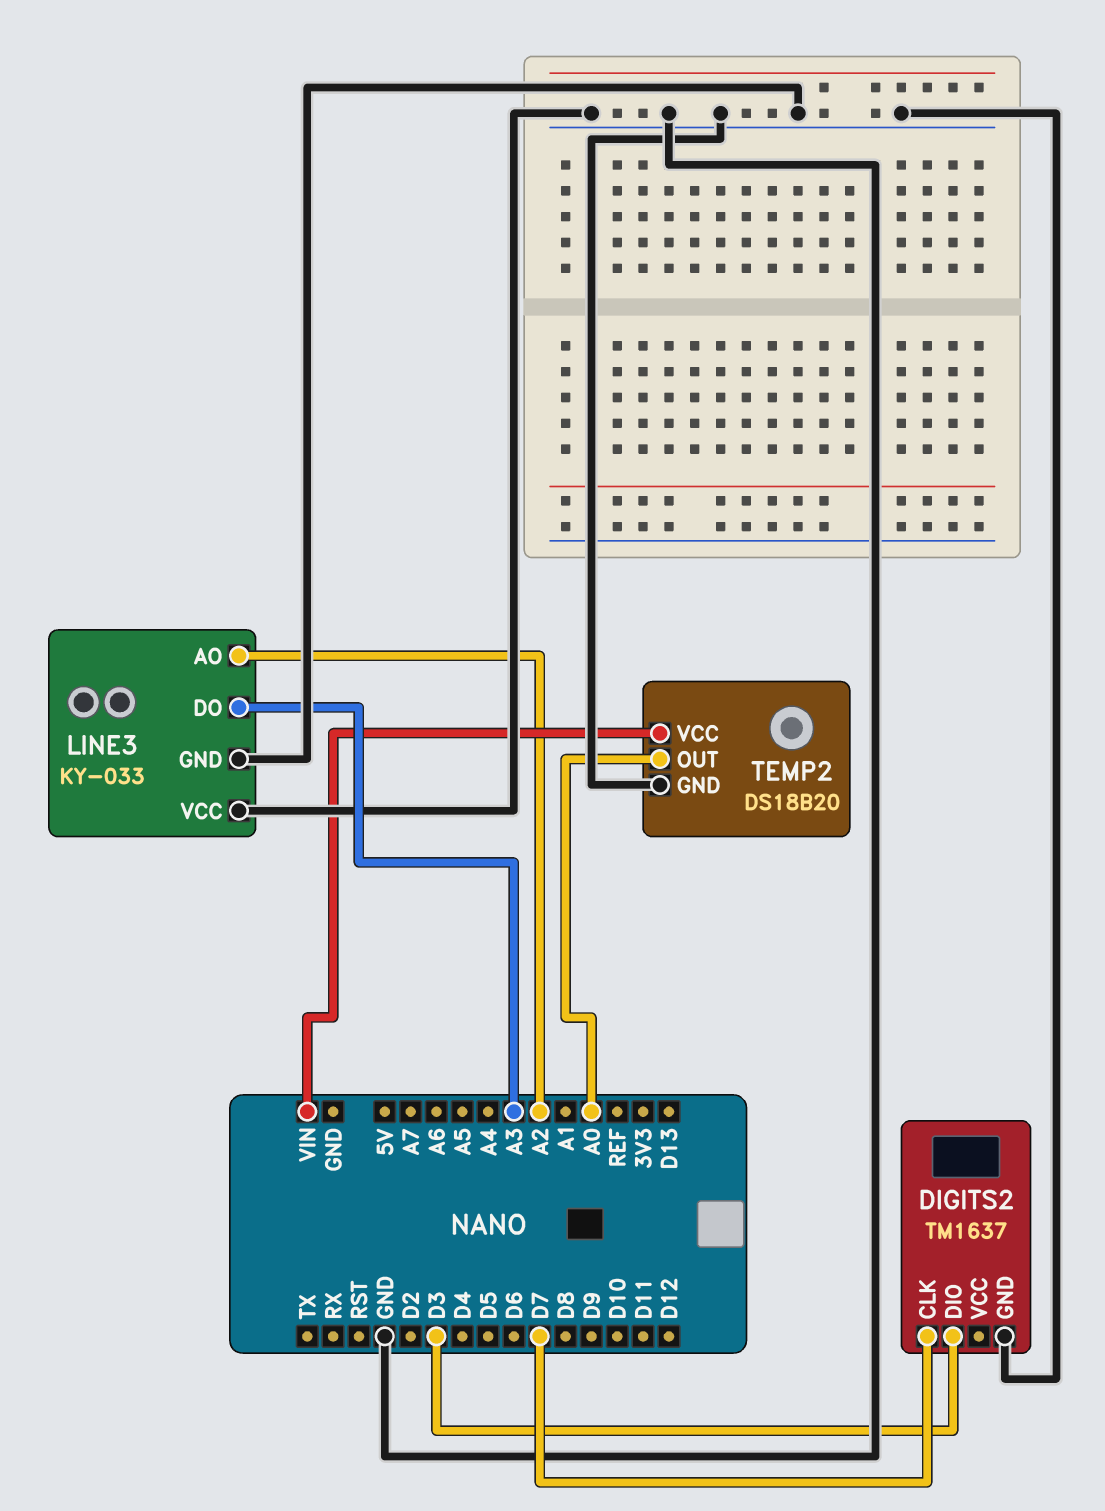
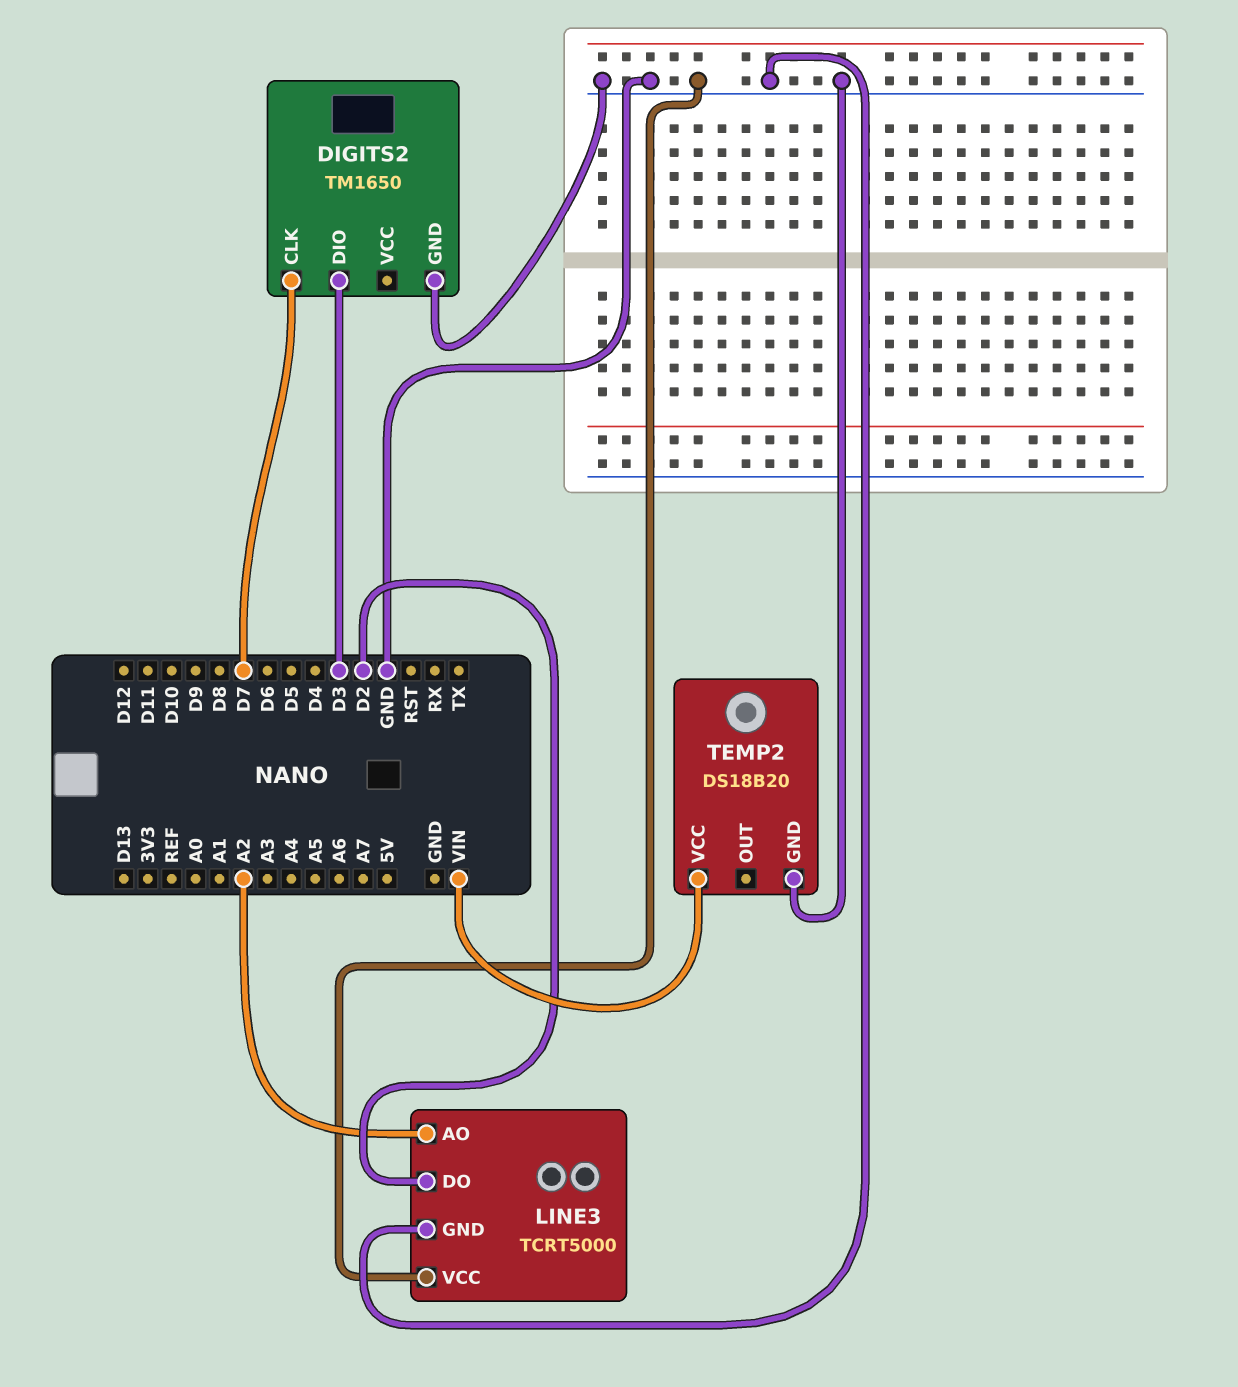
DIGITS2: TM1637 -> TM1650
LINE3: KY-033 -> TCRT5000
LINE3 pin DO: A3 -> D2
TEMP2 pin OUT: A0 -> none

